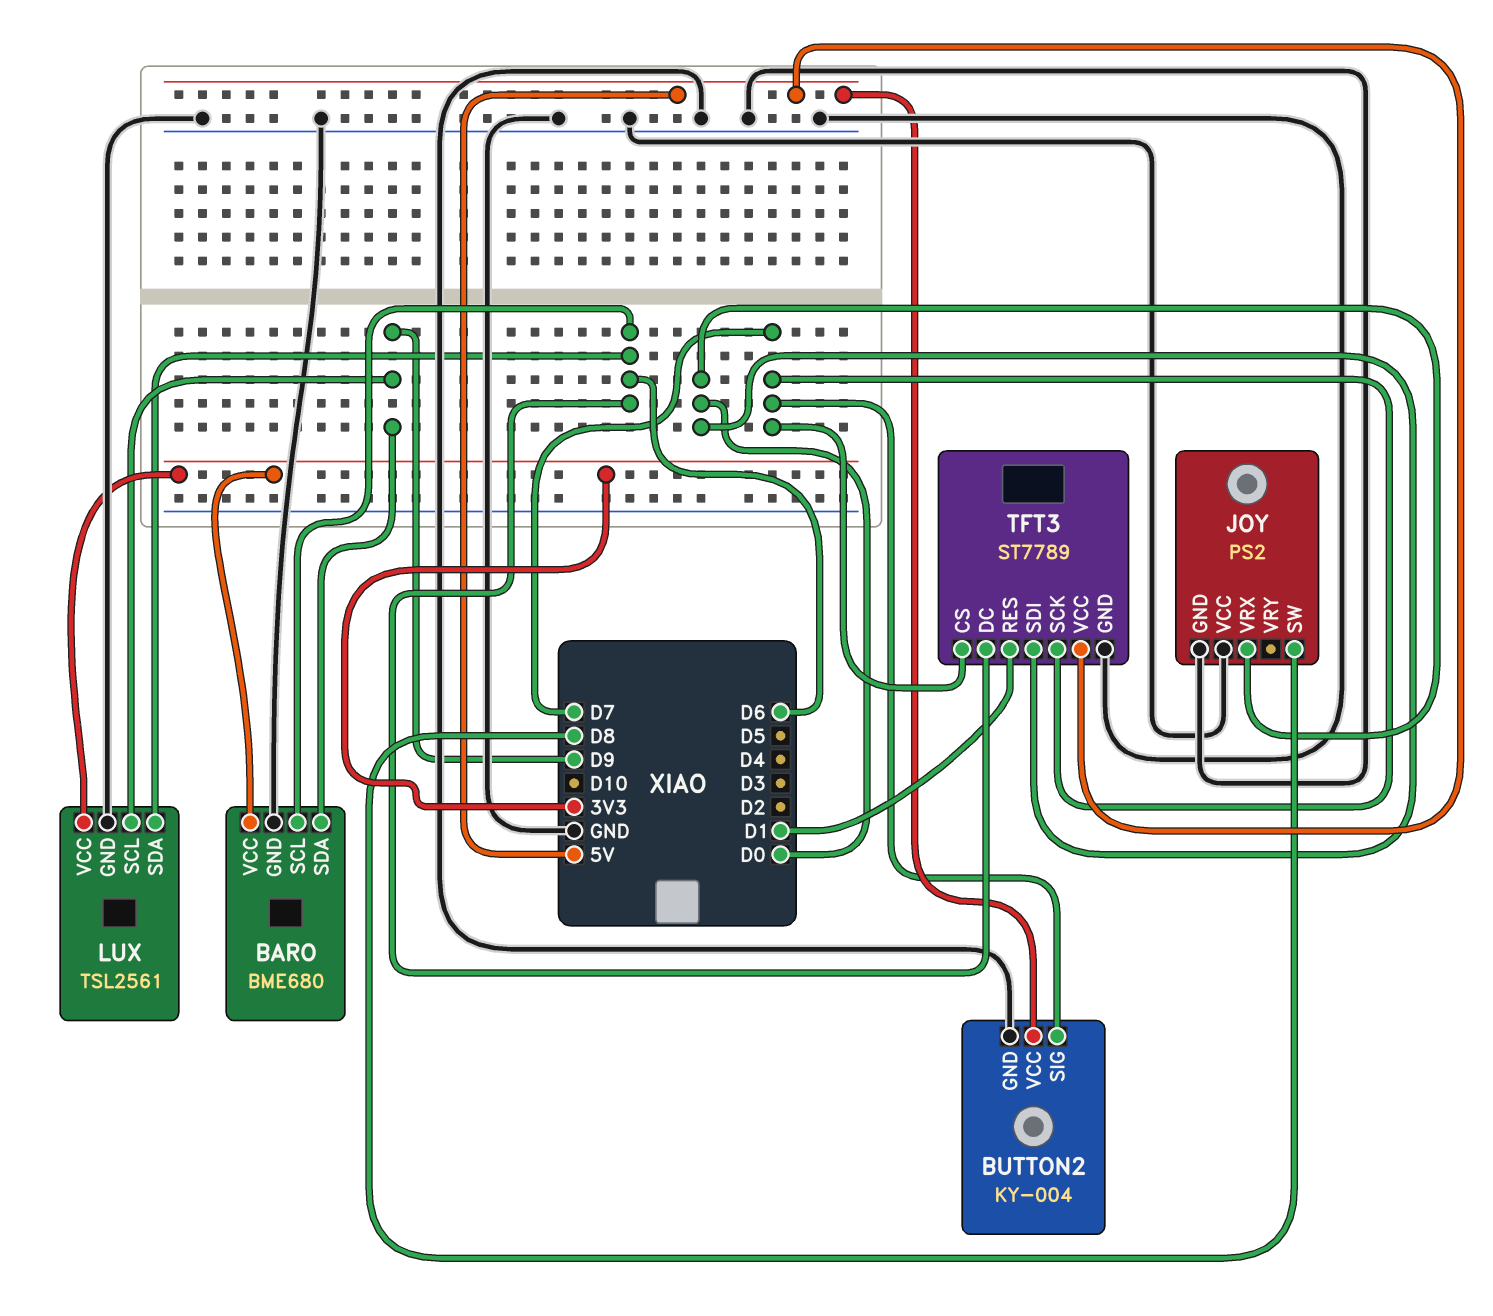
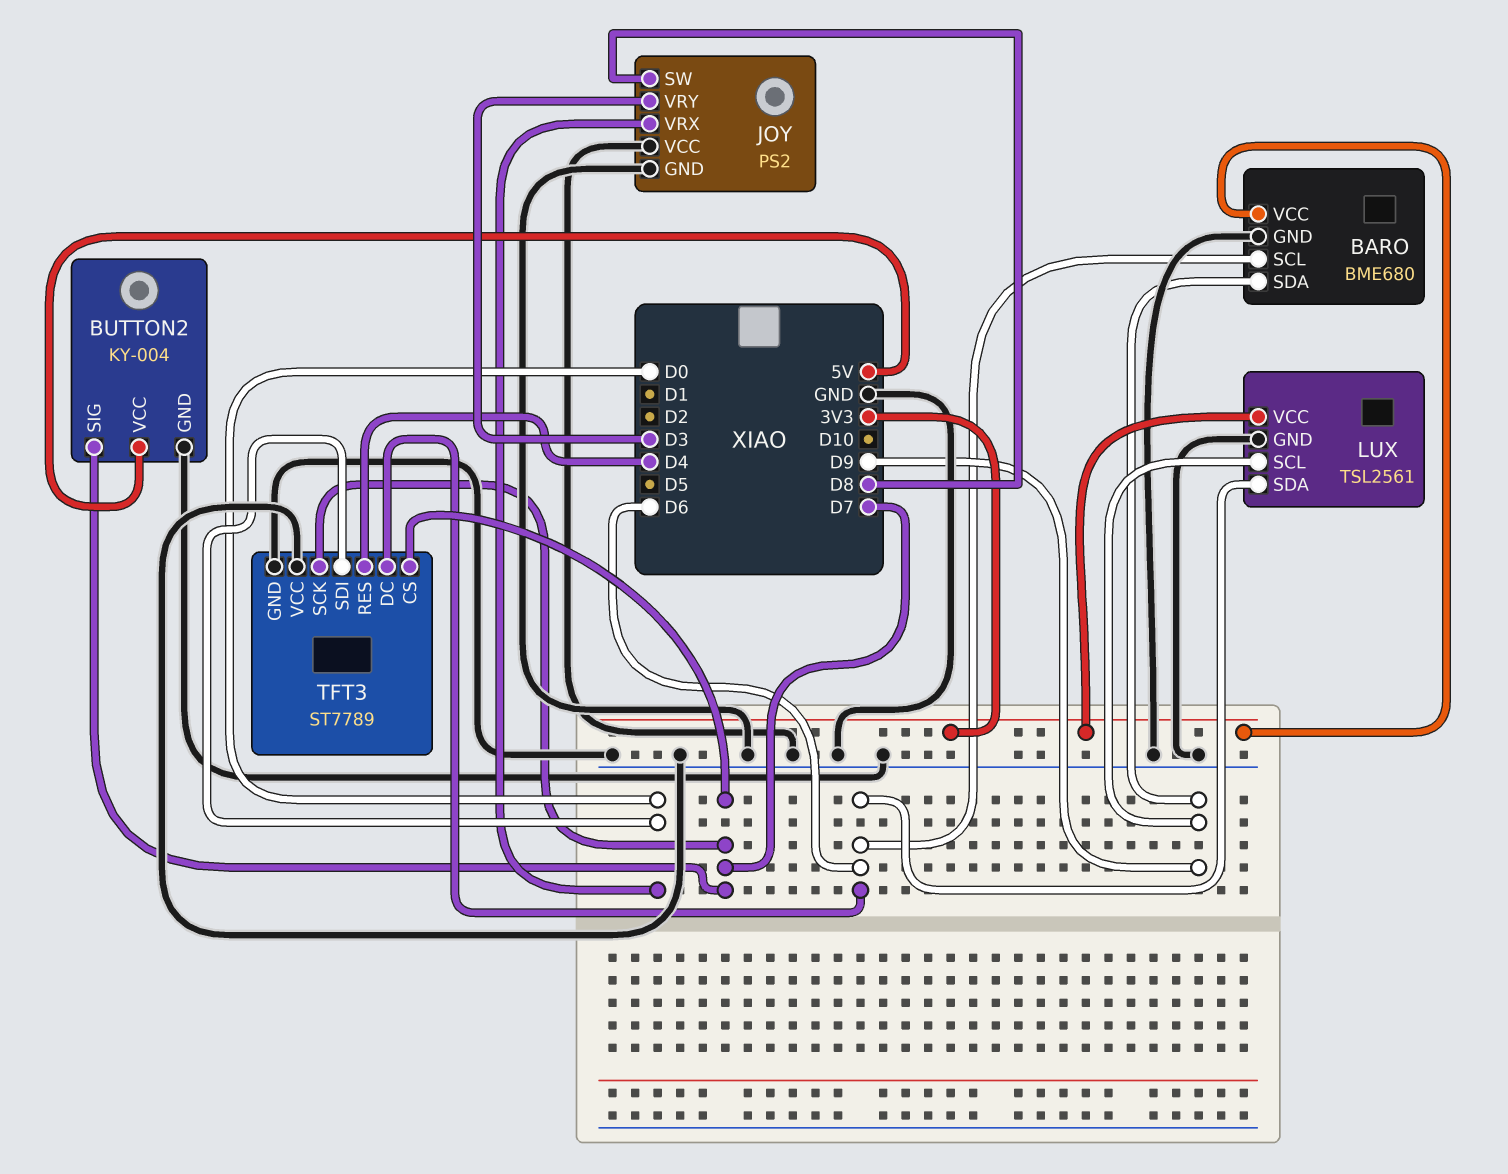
JOY pin VRY: none -> D3
TFT3 pin RES: D1 -> D4
TFT3 pin VCC: 5V -> GND

